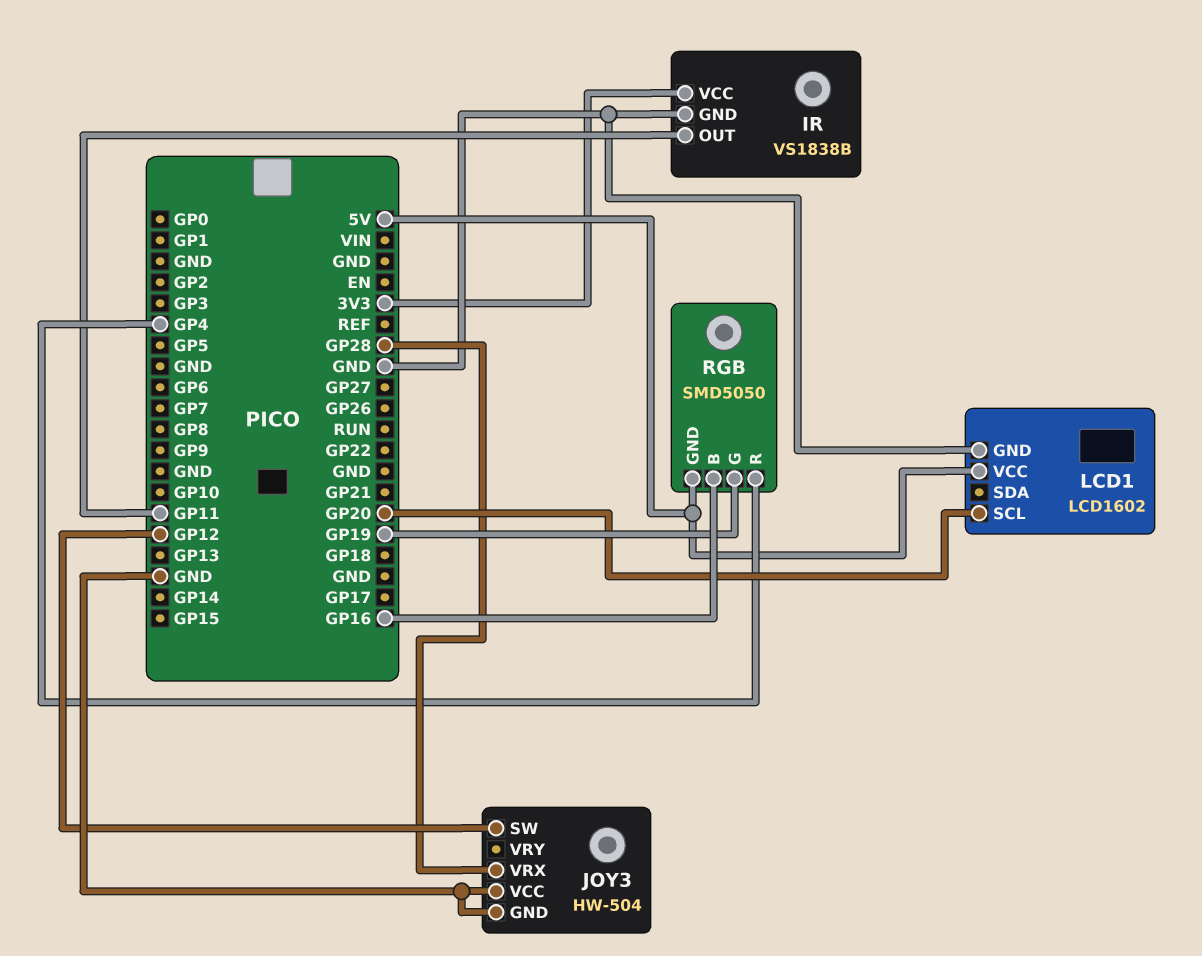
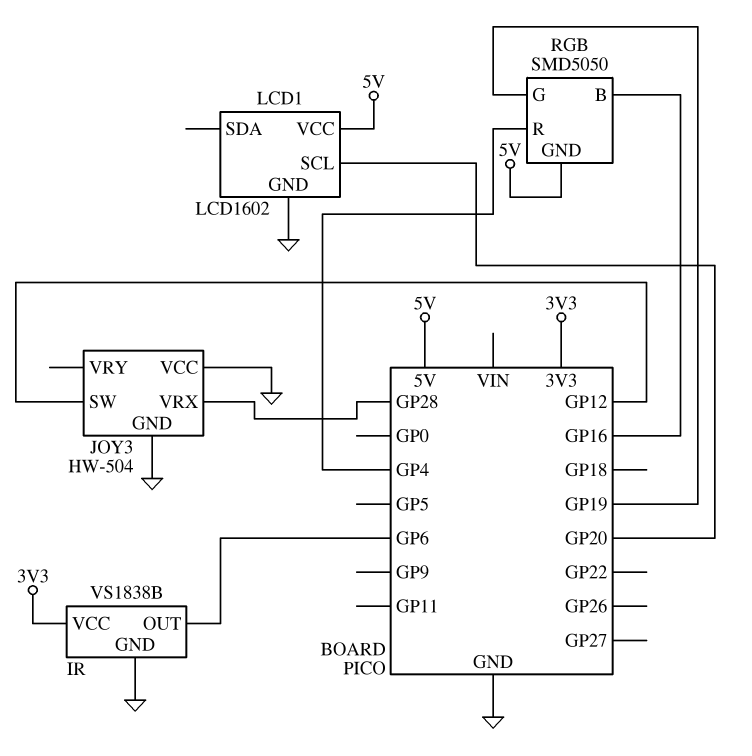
IR pin OUT: GP11 -> GP6

